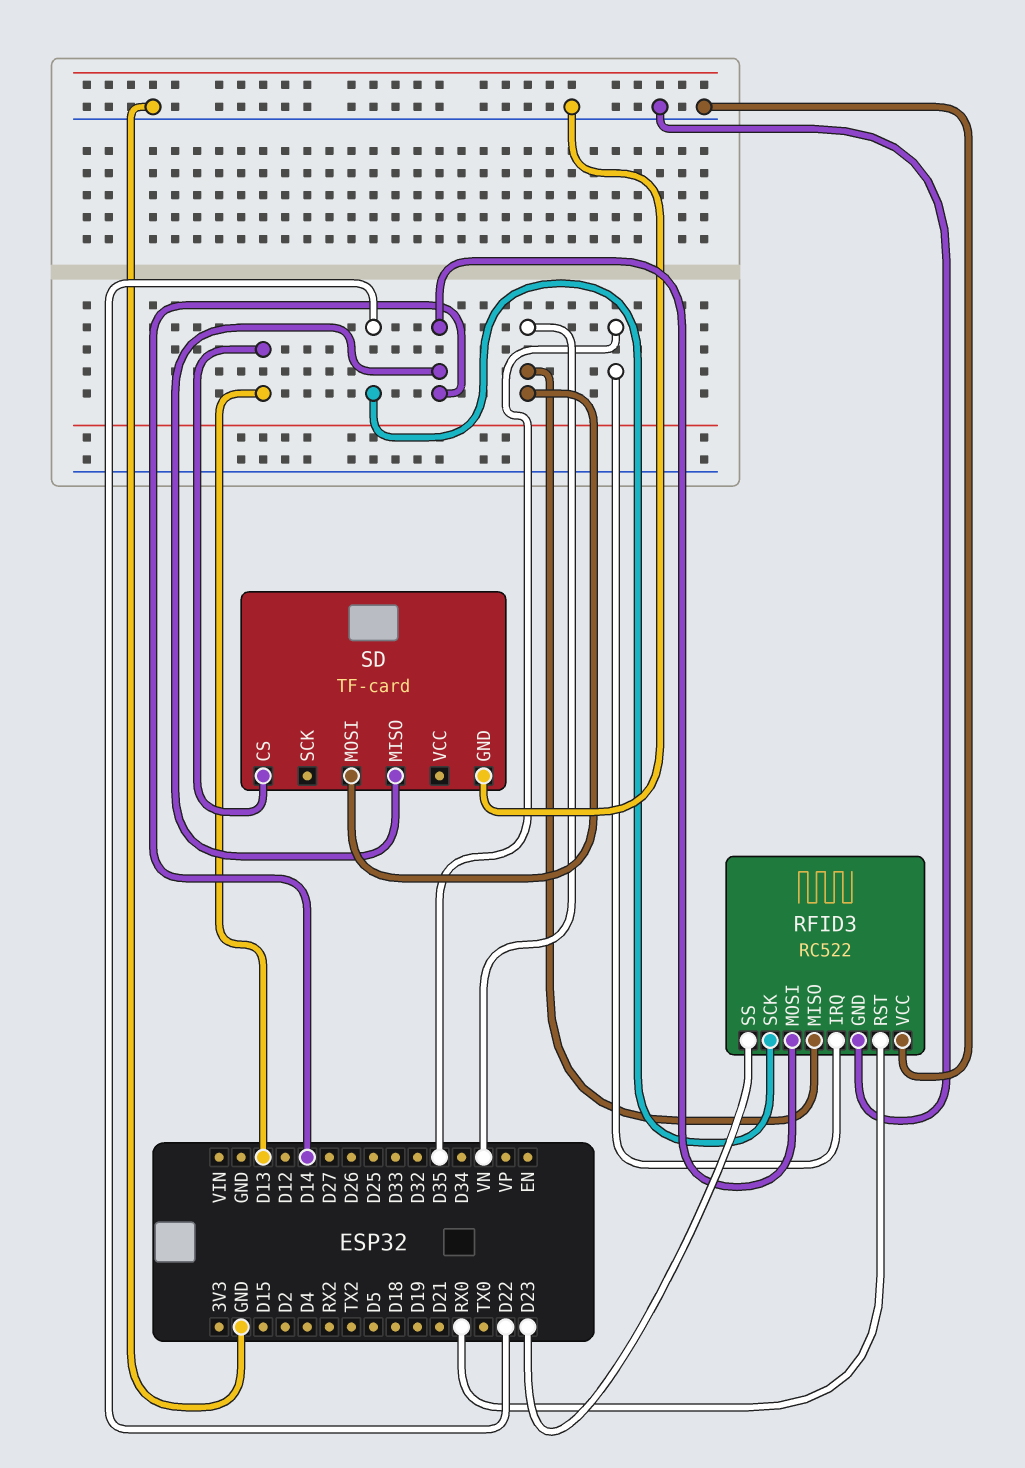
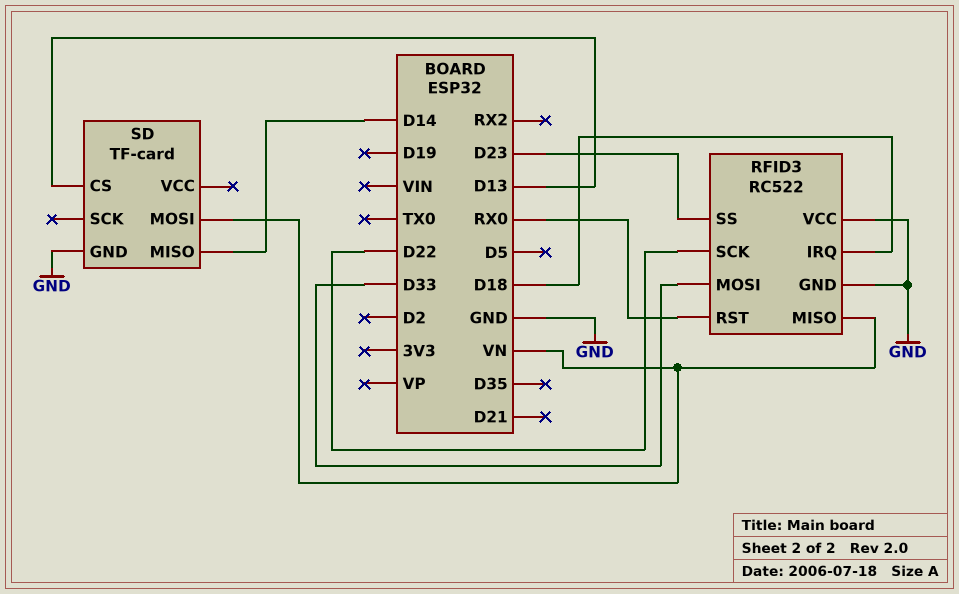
RFID3 pin IRQ: D35 -> D18
RFID3 pin MOSI: D14 -> D33

